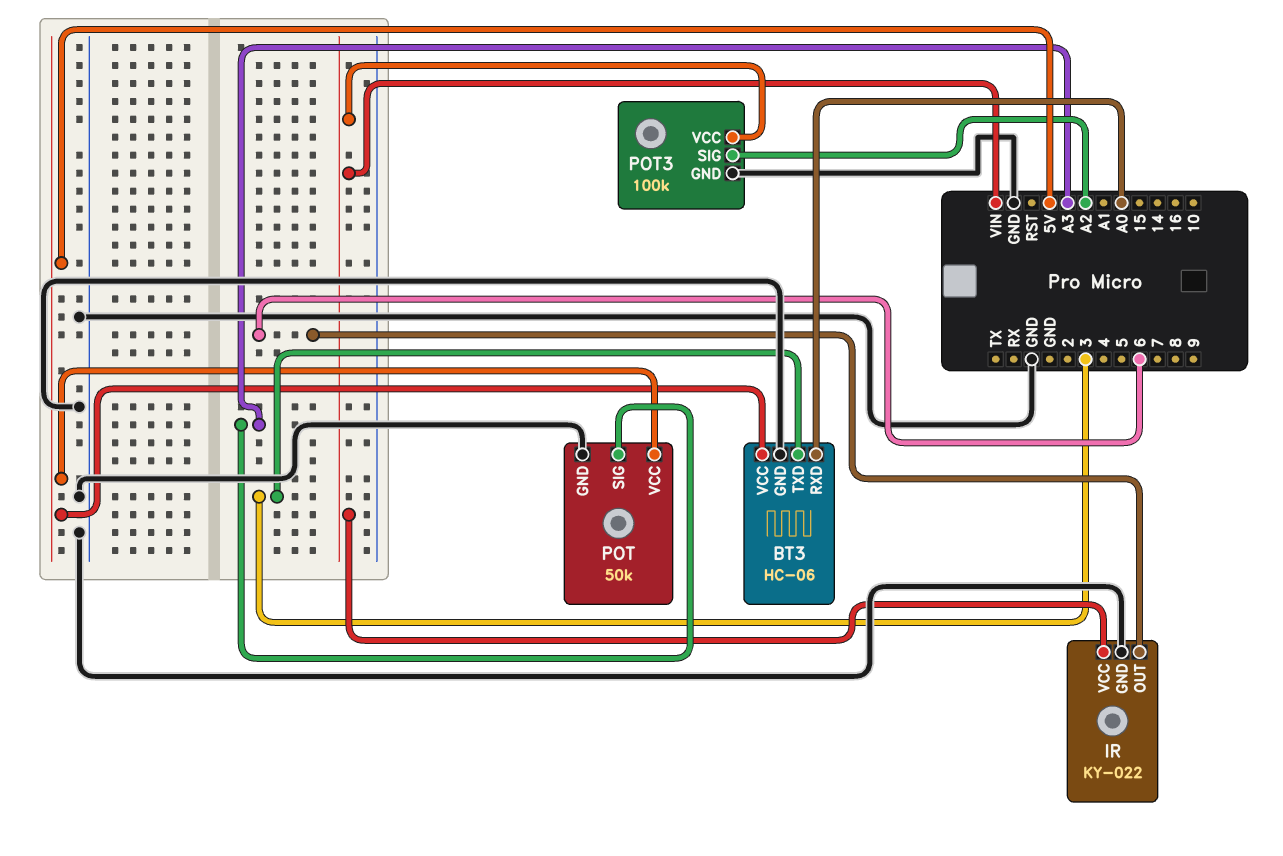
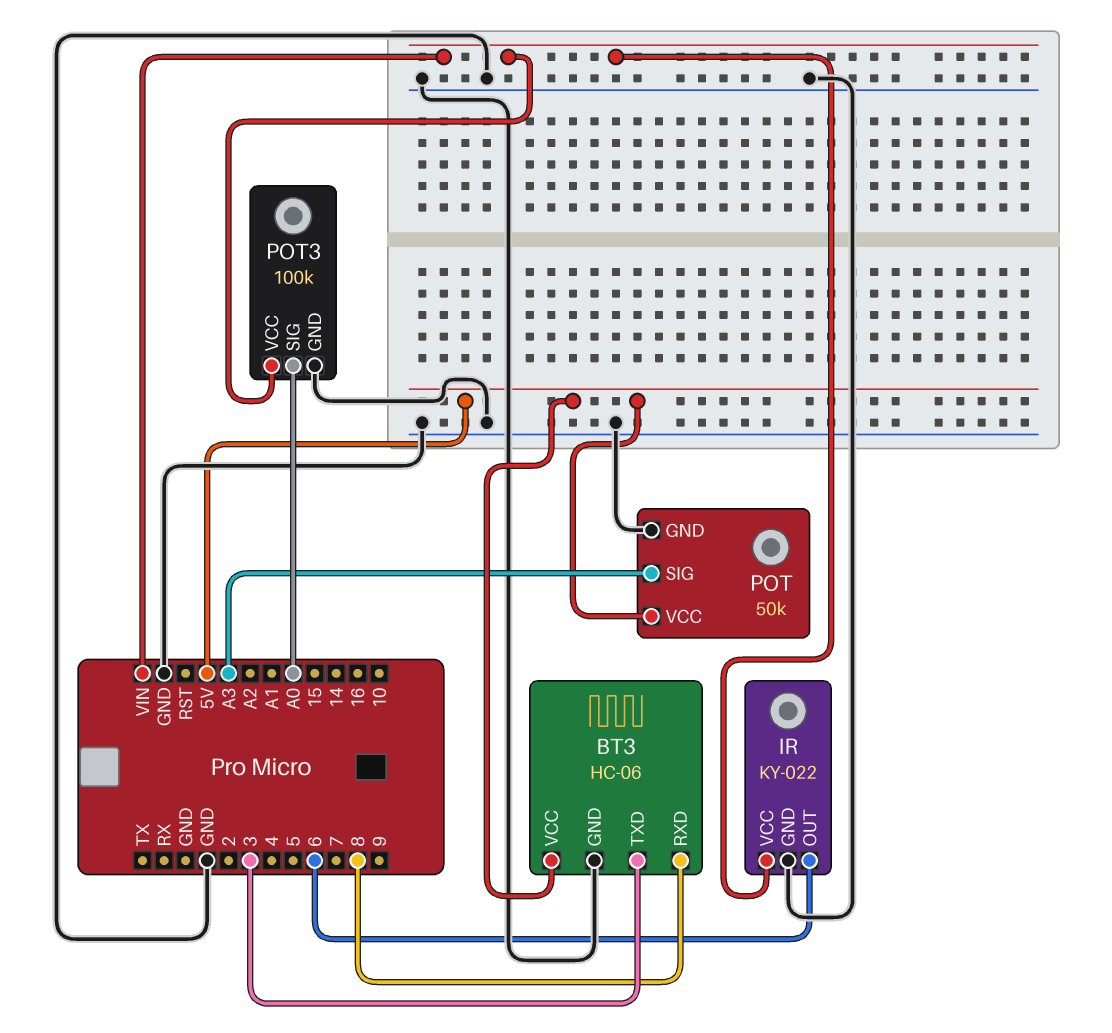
BT3 pin RXD: A0 -> 8
POT3 pin SIG: A2 -> A0

